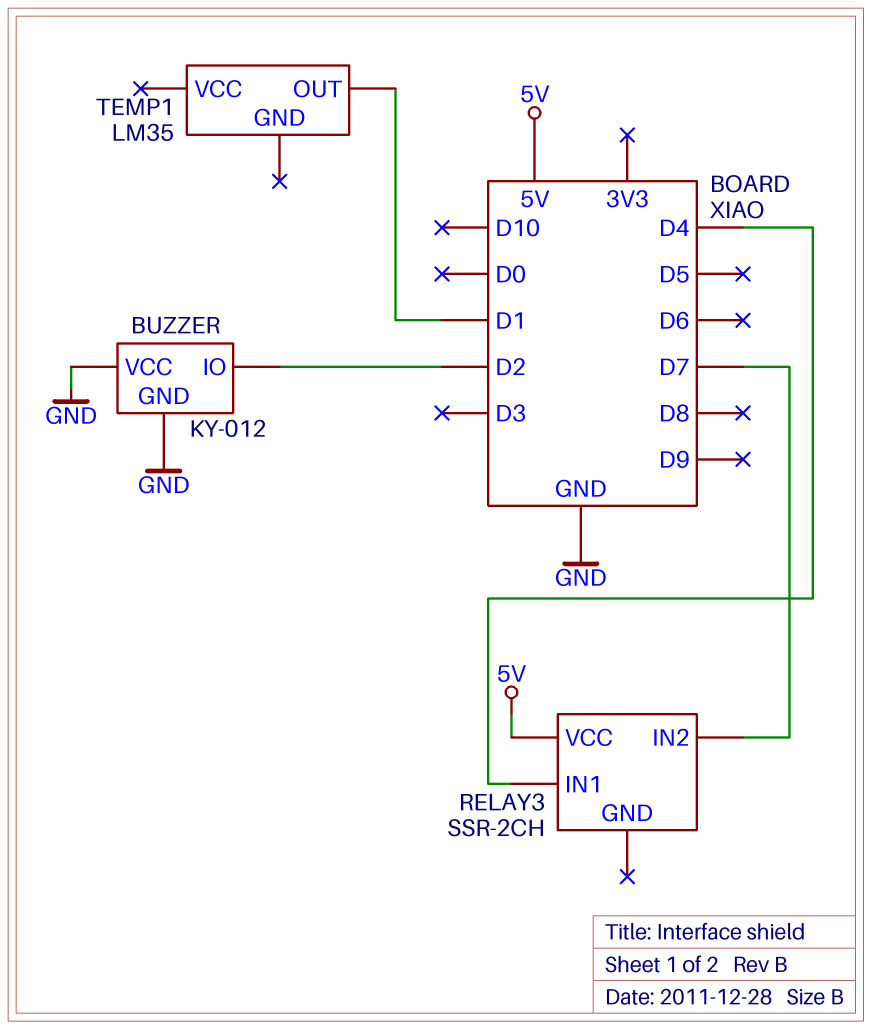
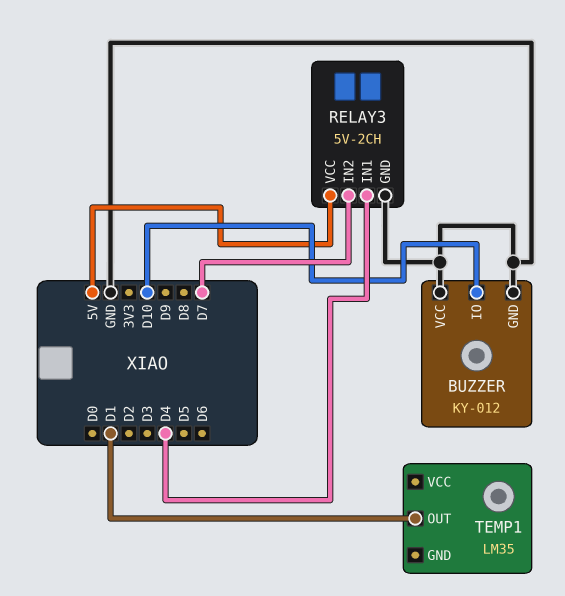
BUZZER pin IO: D2 -> D10
RELAY3: SSR-2CH -> 5V-2CH
RELAY3 pin GND: none -> GND

